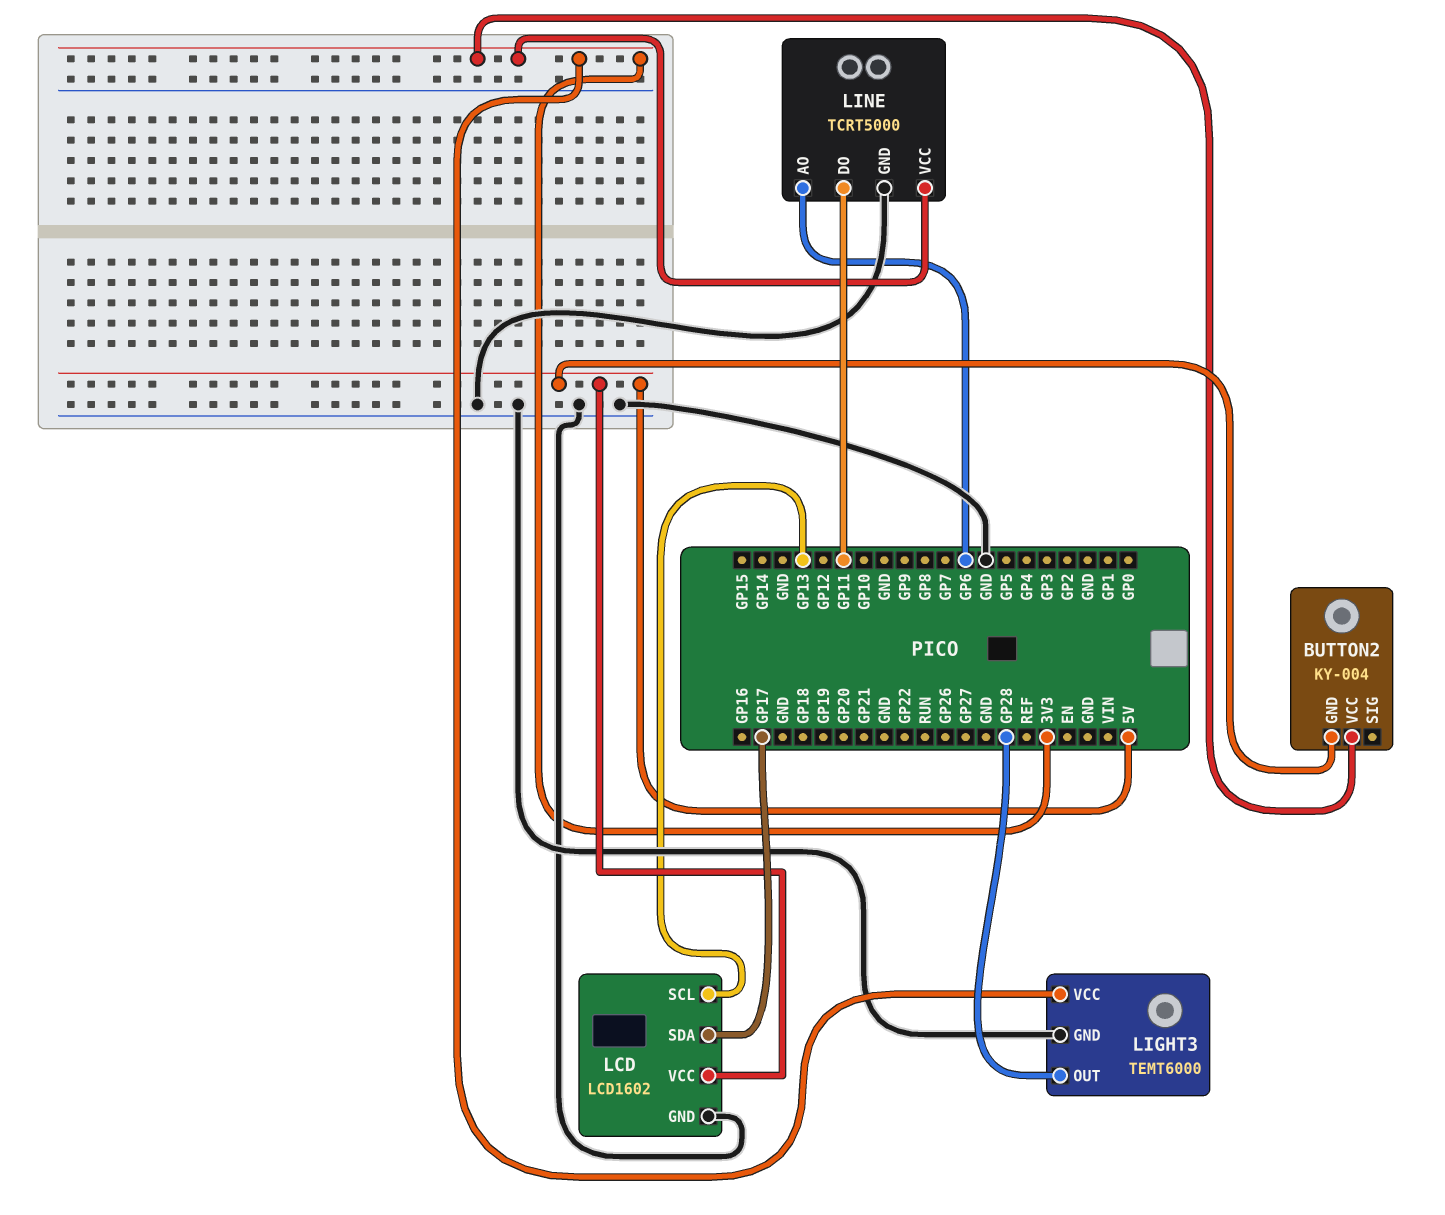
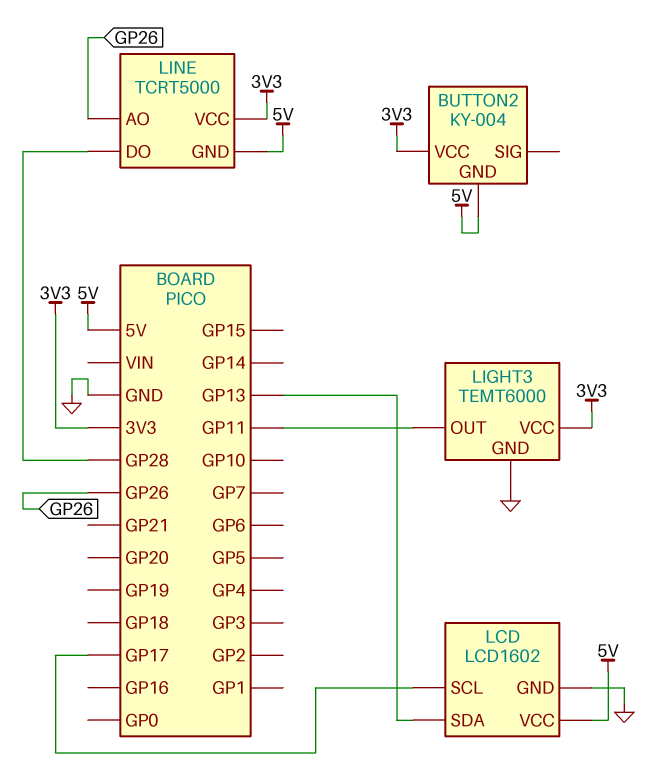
LCD pin SCL: GP13 -> GP17
LCD pin SDA: GP17 -> GP13
LIGHT3 pin OUT: GP28 -> GP11
LINE pin AO: GP6 -> GP26
LINE pin DO: GP11 -> GP28
LINE pin GND: GND -> 5V

